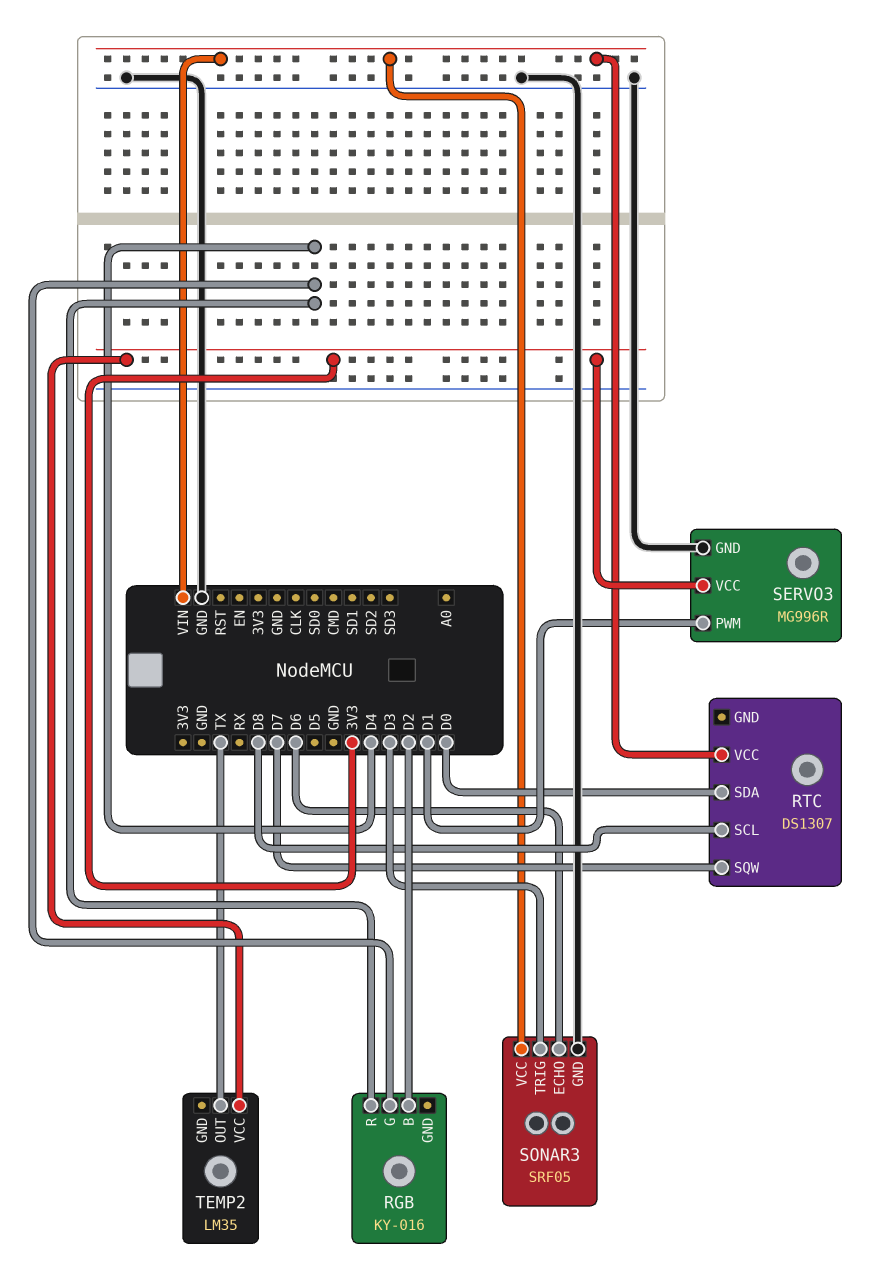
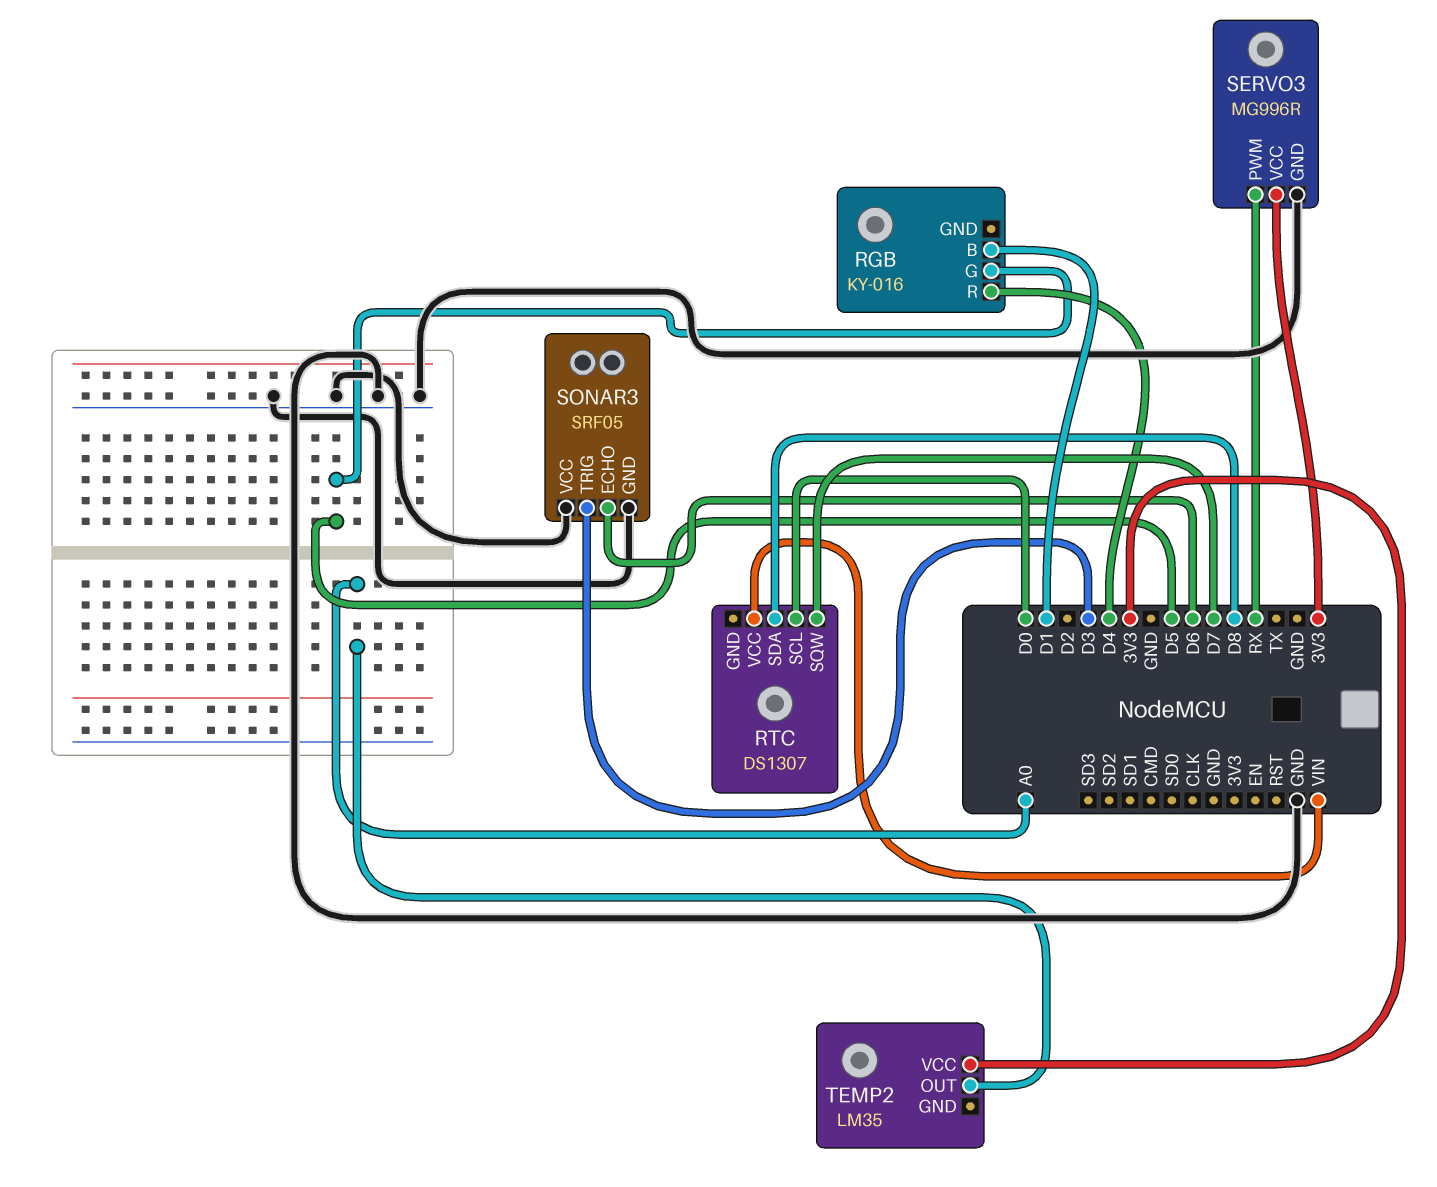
RGB pin B: D2 -> D1
RGB pin G: D4 -> D5
RTC pin SCL: D8 -> D0
RTC pin SDA: D0 -> D8
SERVO3 pin PWM: D1 -> RX
SONAR3 pin VCC: VIN -> GND
TEMP2 pin OUT: TX -> A0

